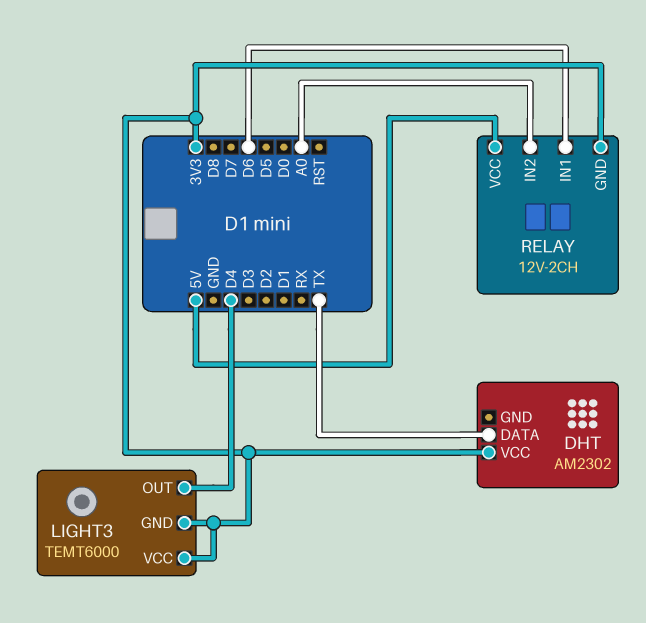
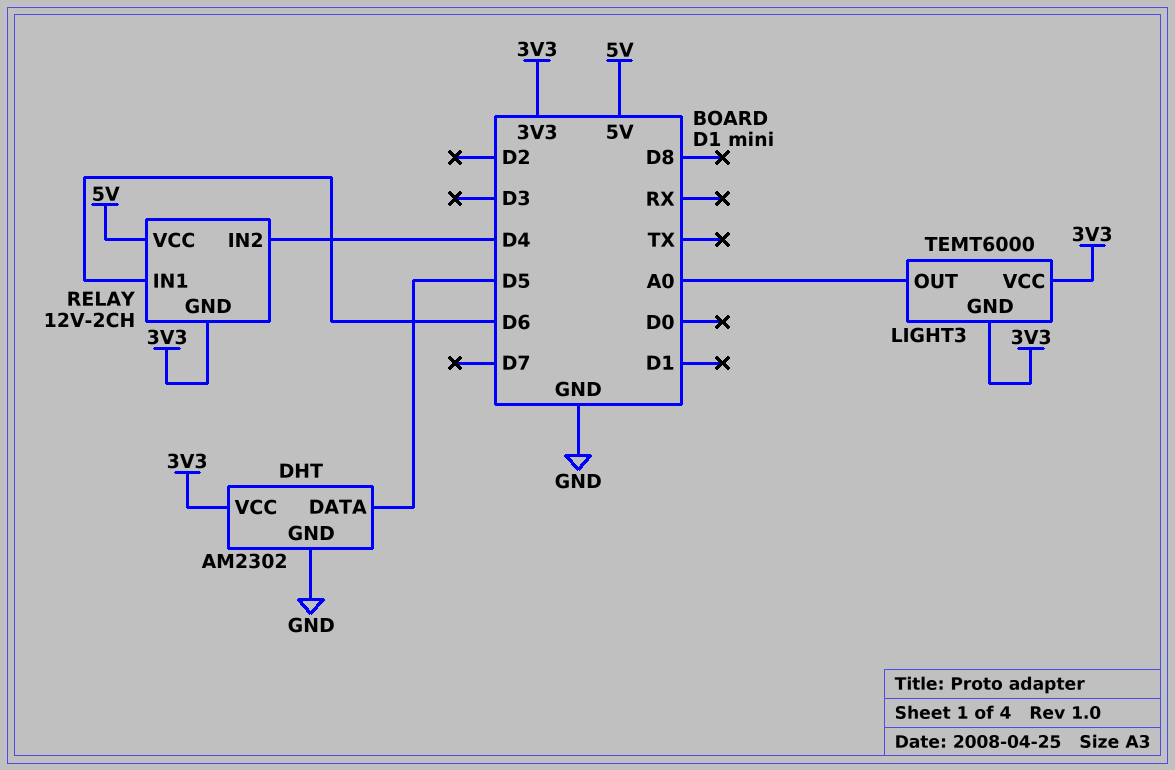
DHT pin DATA: TX -> D5
DHT pin GND: none -> GND
LIGHT3 pin OUT: D4 -> A0
RELAY pin IN2: A0 -> D4

